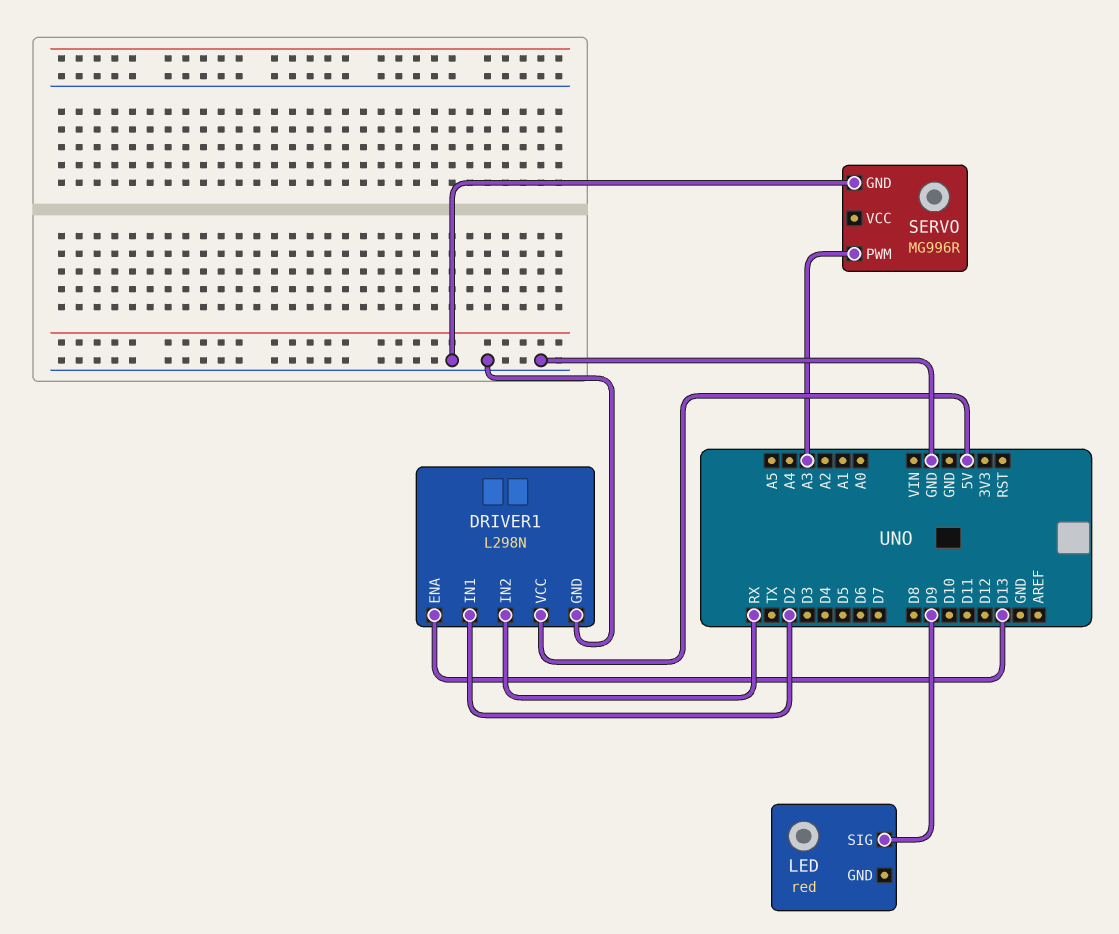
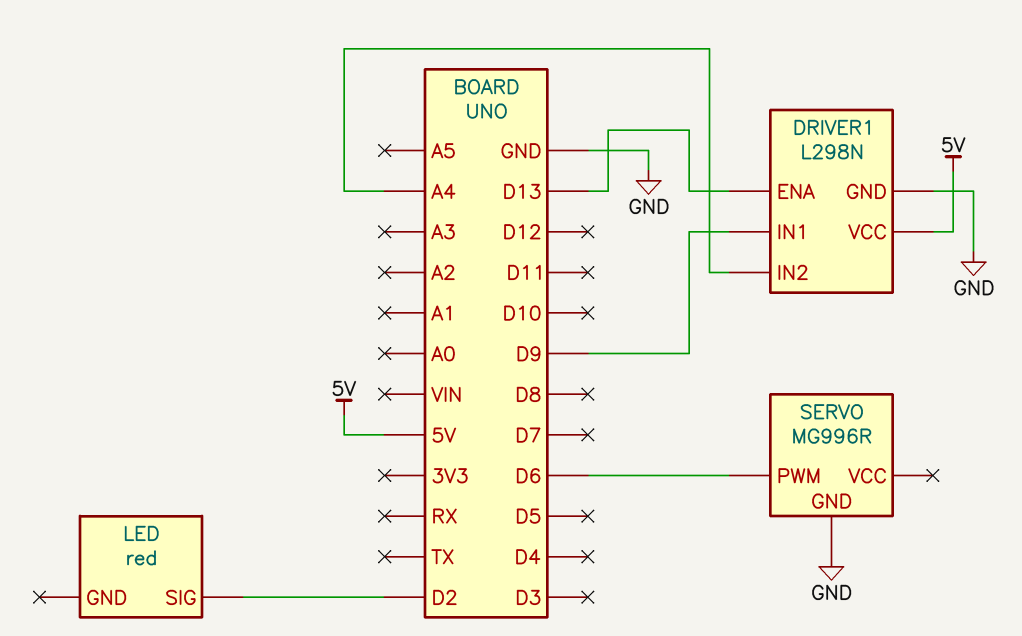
DRIVER1 pin IN1: D2 -> D9
DRIVER1 pin IN2: RX -> A4
LED pin SIG: D9 -> D2
SERVO pin PWM: A3 -> D6

